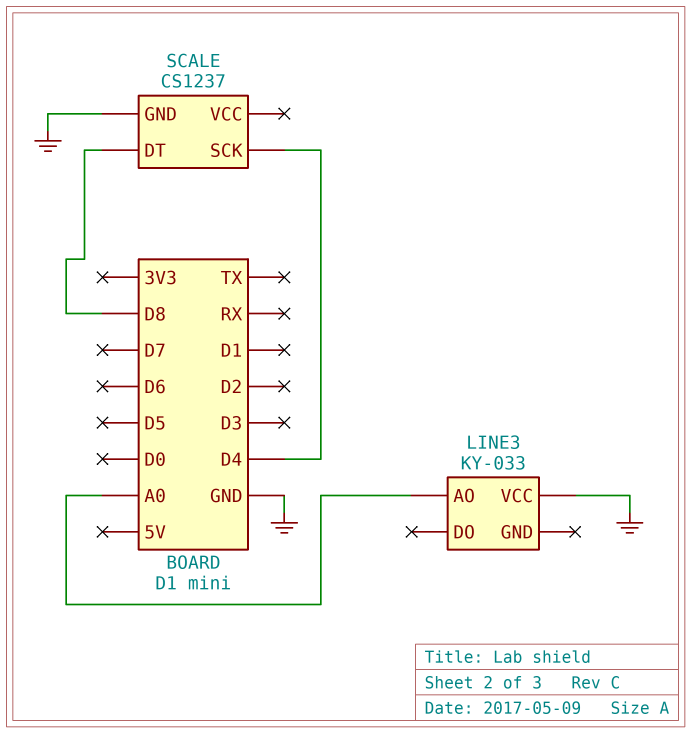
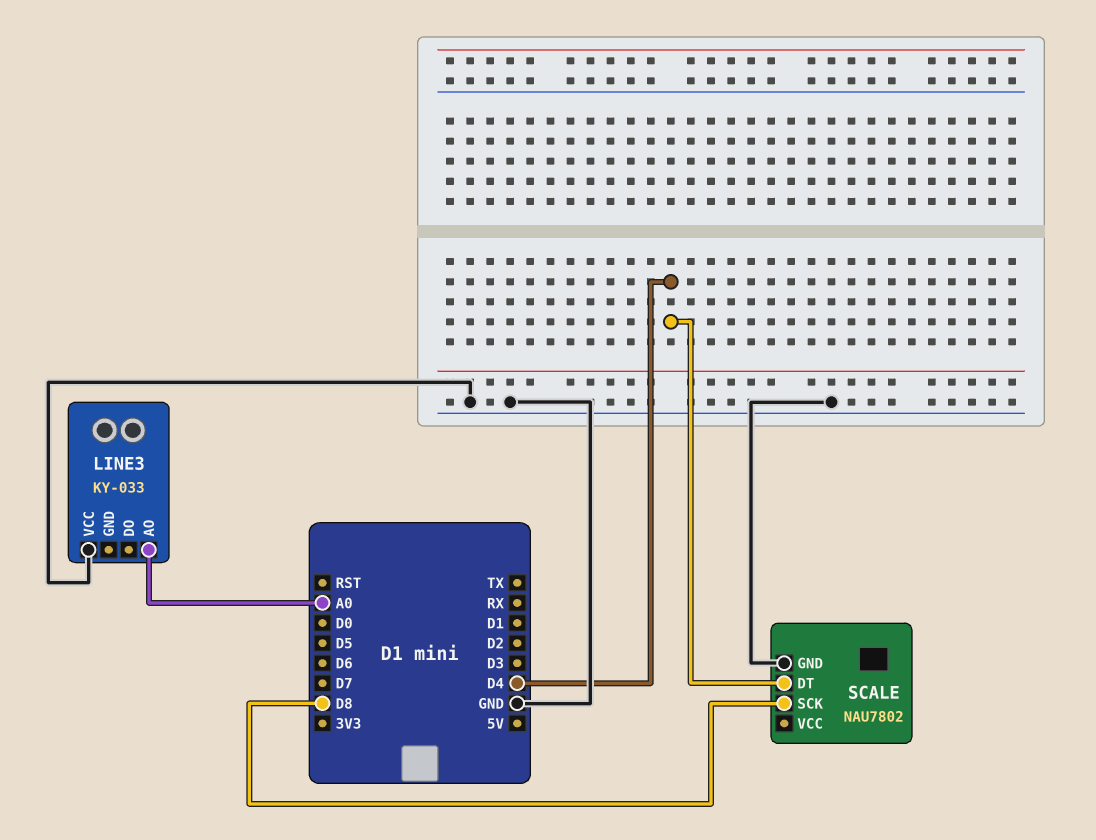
SCALE: CS1237 -> NAU7802
SCALE pin DT: D8 -> D4
SCALE pin SCK: D4 -> D8

